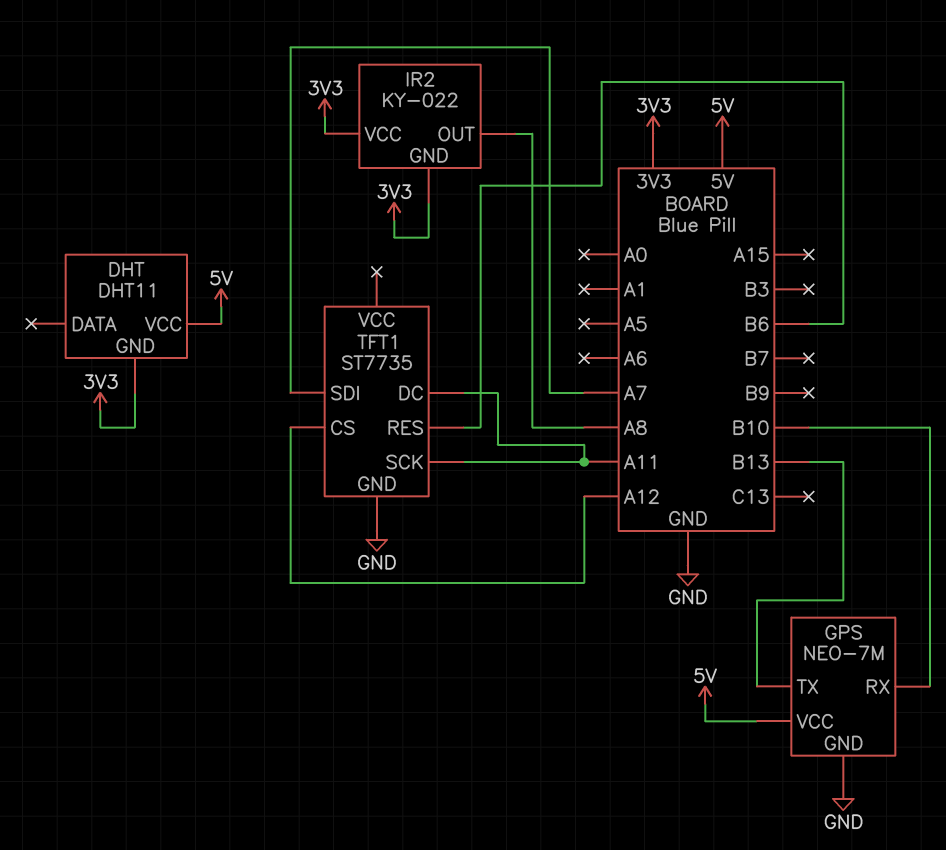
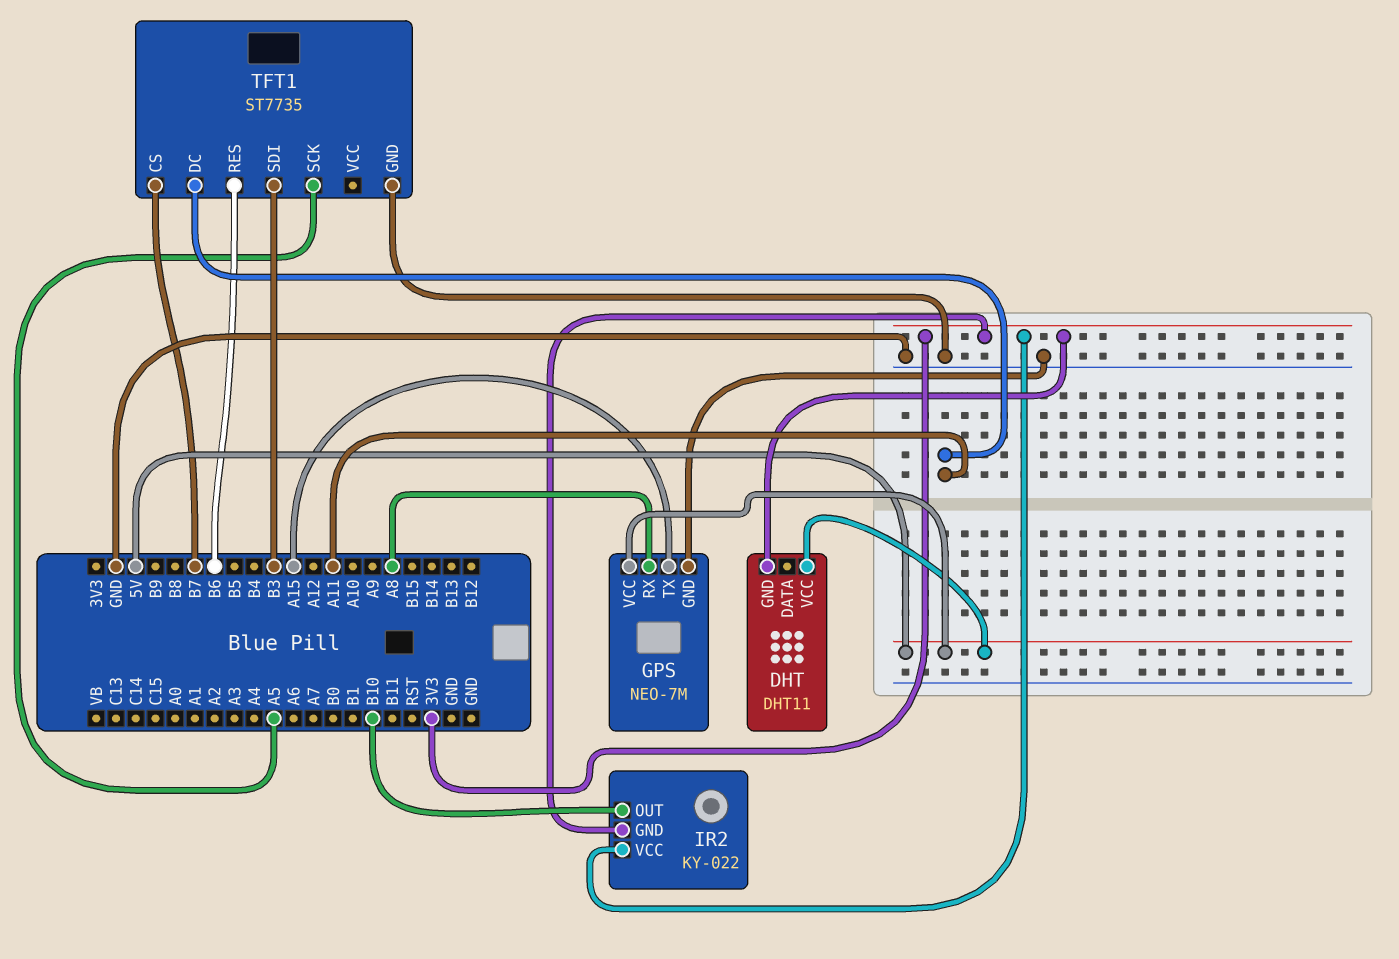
GPS pin RX: B10 -> A8
GPS pin TX: B13 -> A15
IR2 pin OUT: A8 -> B10
TFT1 pin CS: A12 -> B7
TFT1 pin SCK: A11 -> A5
TFT1 pin SDI: A7 -> B3

